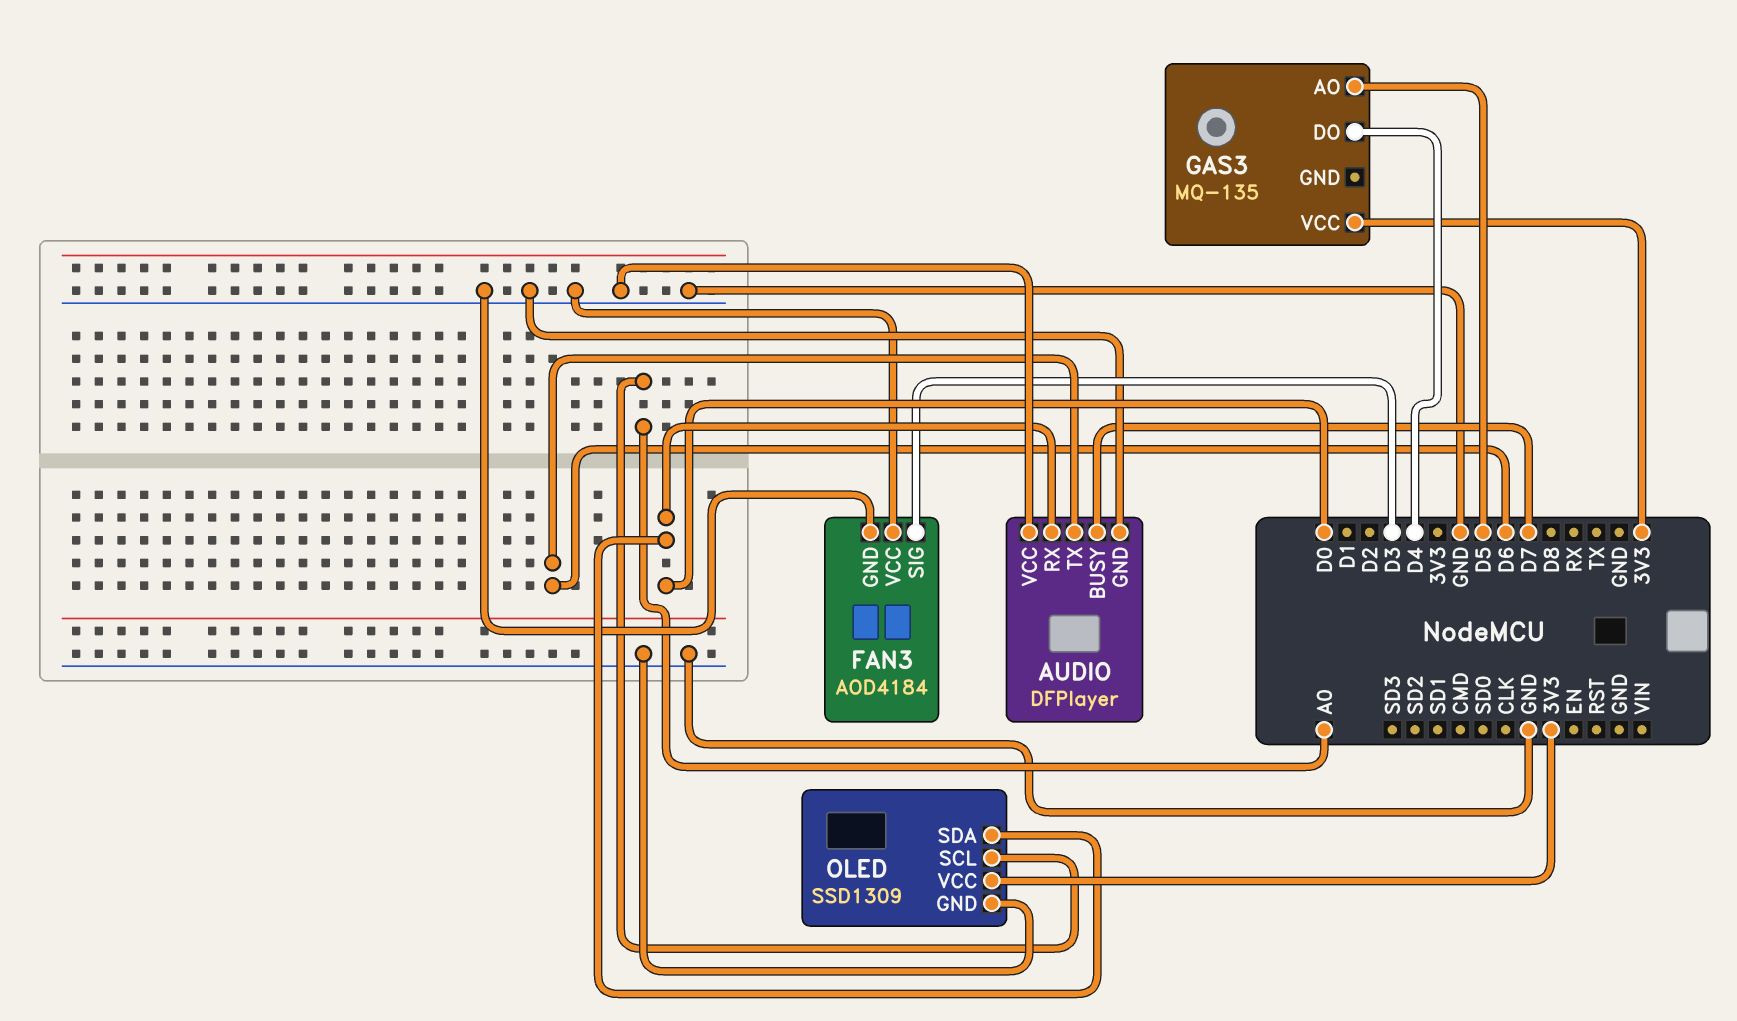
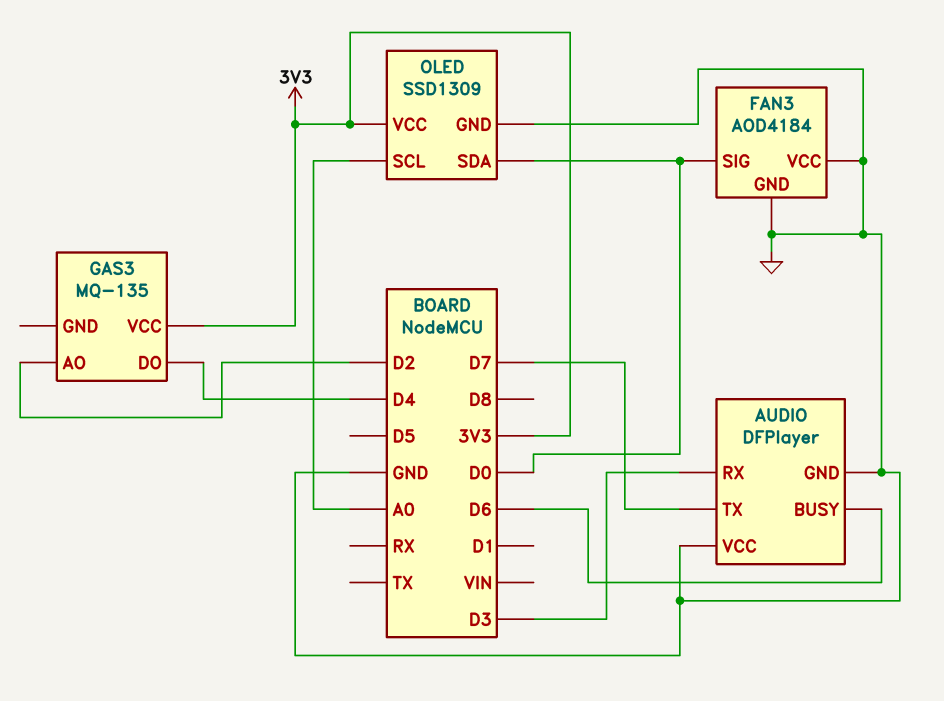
AUDIO pin BUSY: D7 -> D6
AUDIO pin RX: D0 -> D3
AUDIO pin TX: D6 -> D7
FAN3 pin SIG: D3 -> D0
GAS3 pin AO: D5 -> D2

